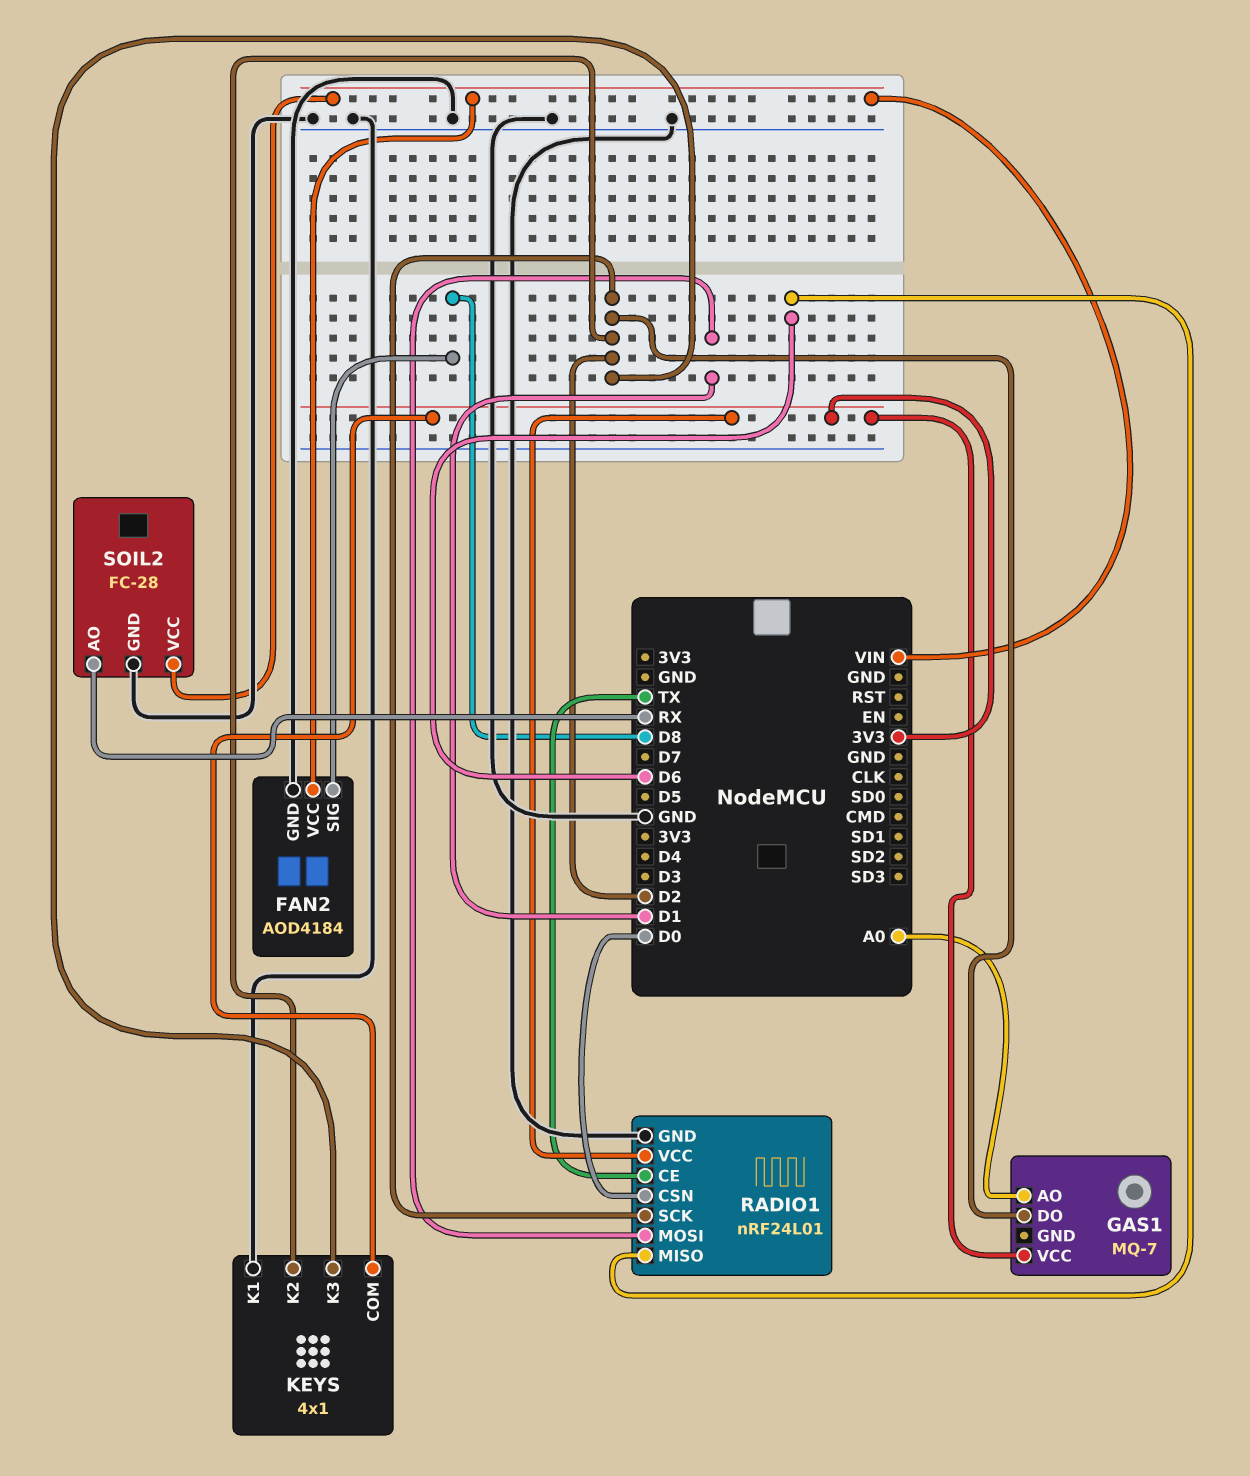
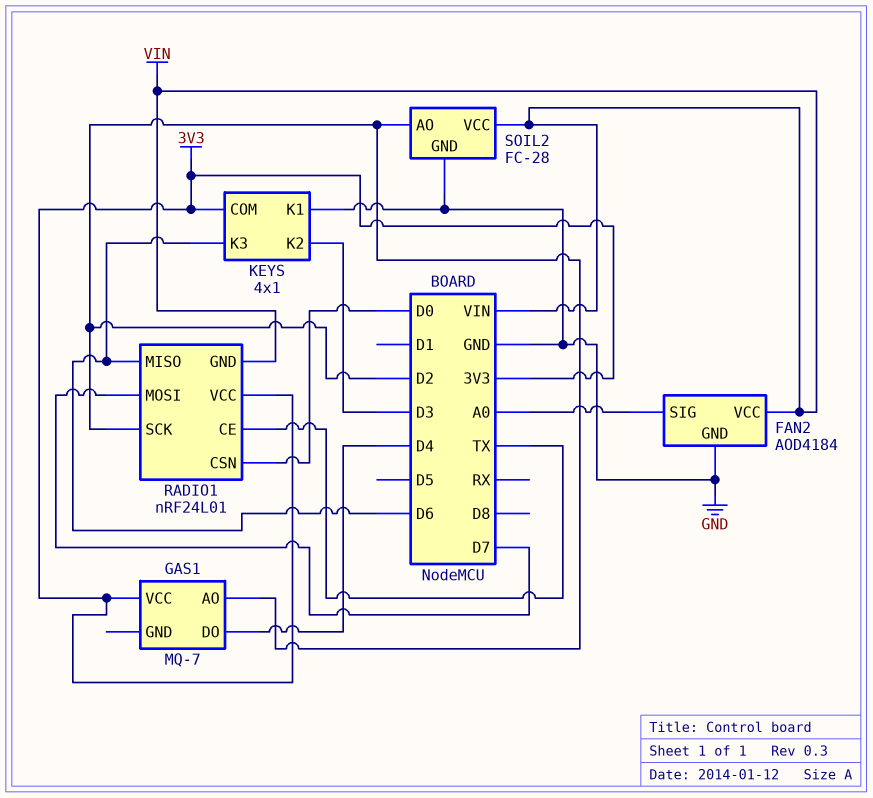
FAN2 pin SIG: D8 -> A0
GAS1 pin AO: A0 -> D2
GAS1 pin DO: D2 -> D4
KEYS pin K2: D2 -> D3
KEYS pin K3: D2 -> D6
RADIO1 pin GND: GND -> VIN
RADIO1 pin MOSI: D1 -> D7
SOIL2 pin AO: RX -> D2

